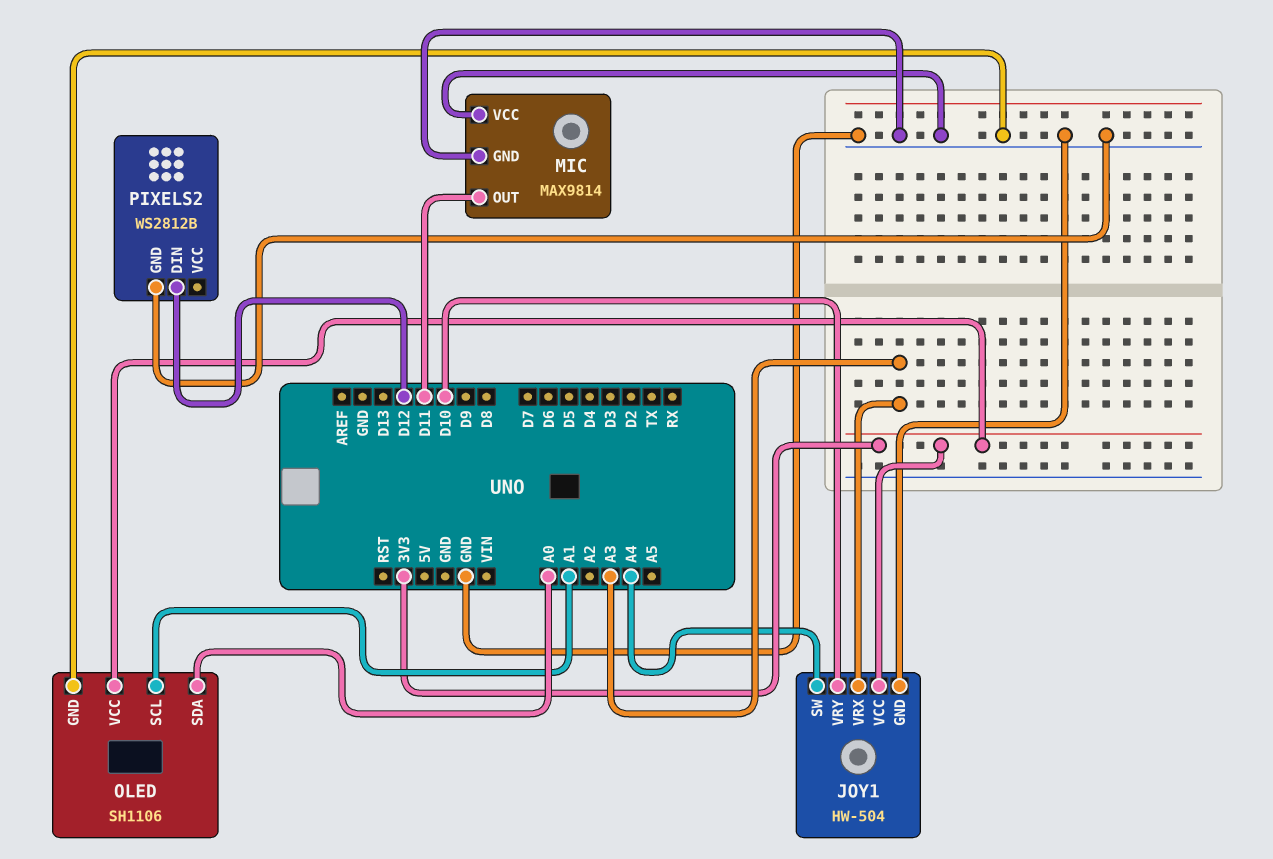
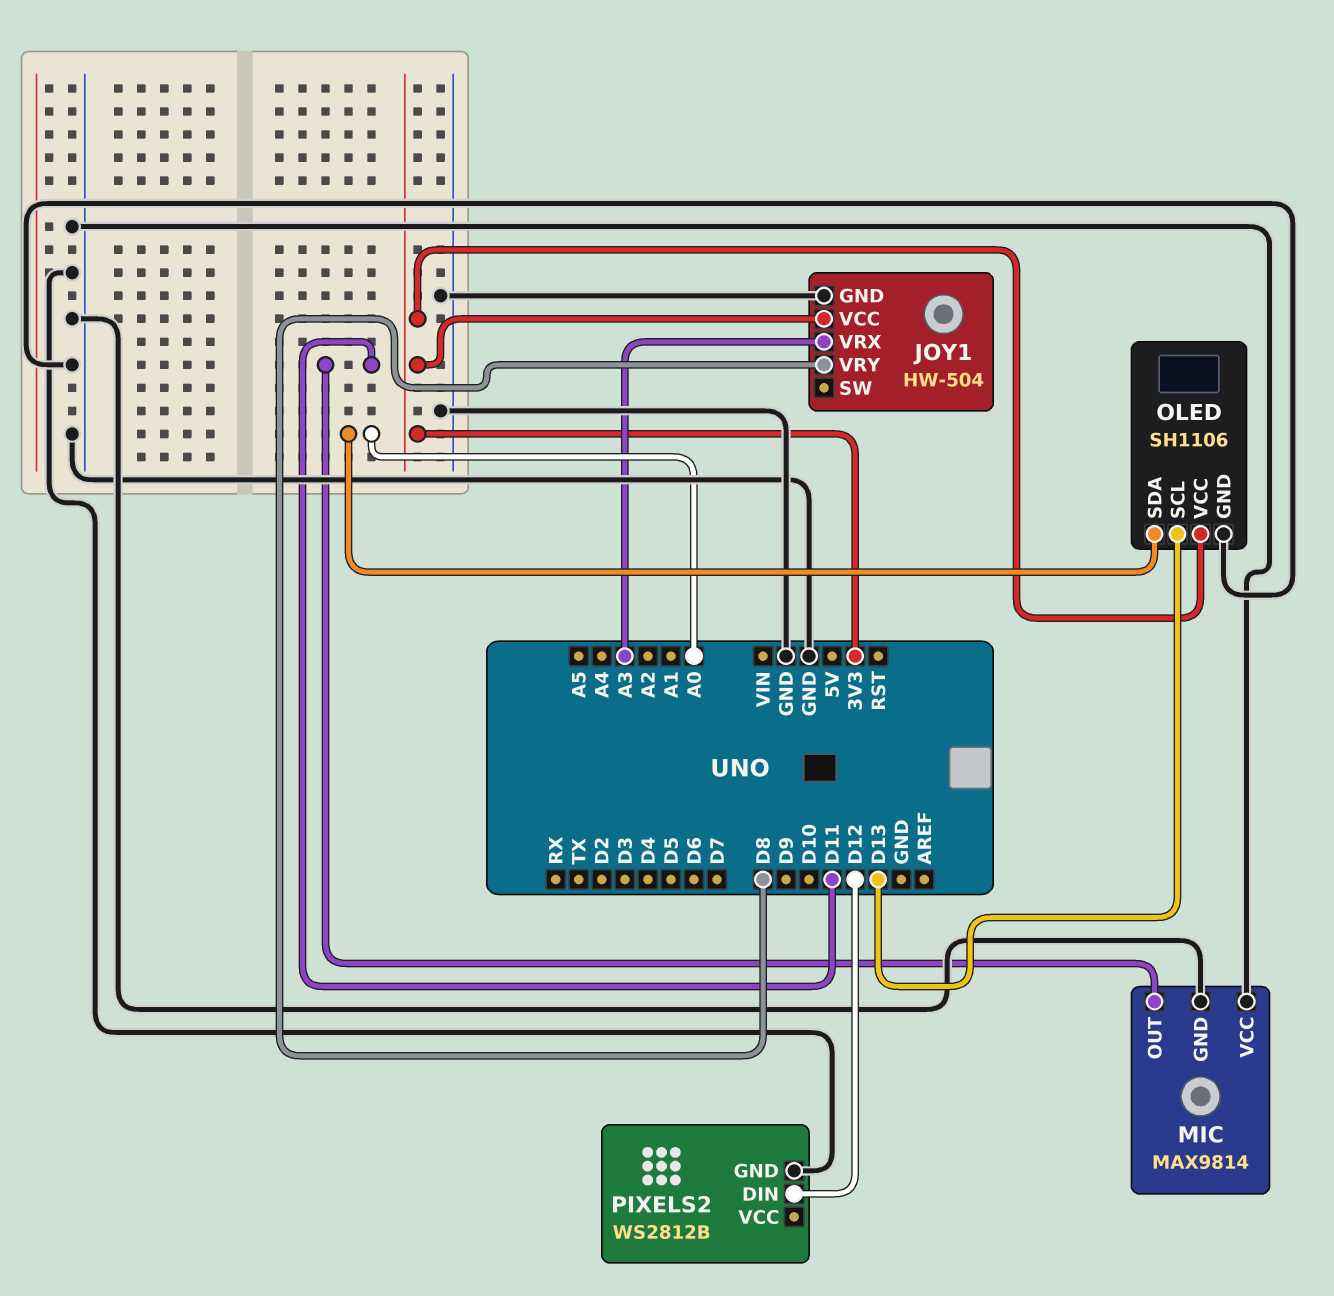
JOY1 pin SW: A4 -> none
JOY1 pin VRY: D10 -> D8
OLED pin SCL: A1 -> D13

